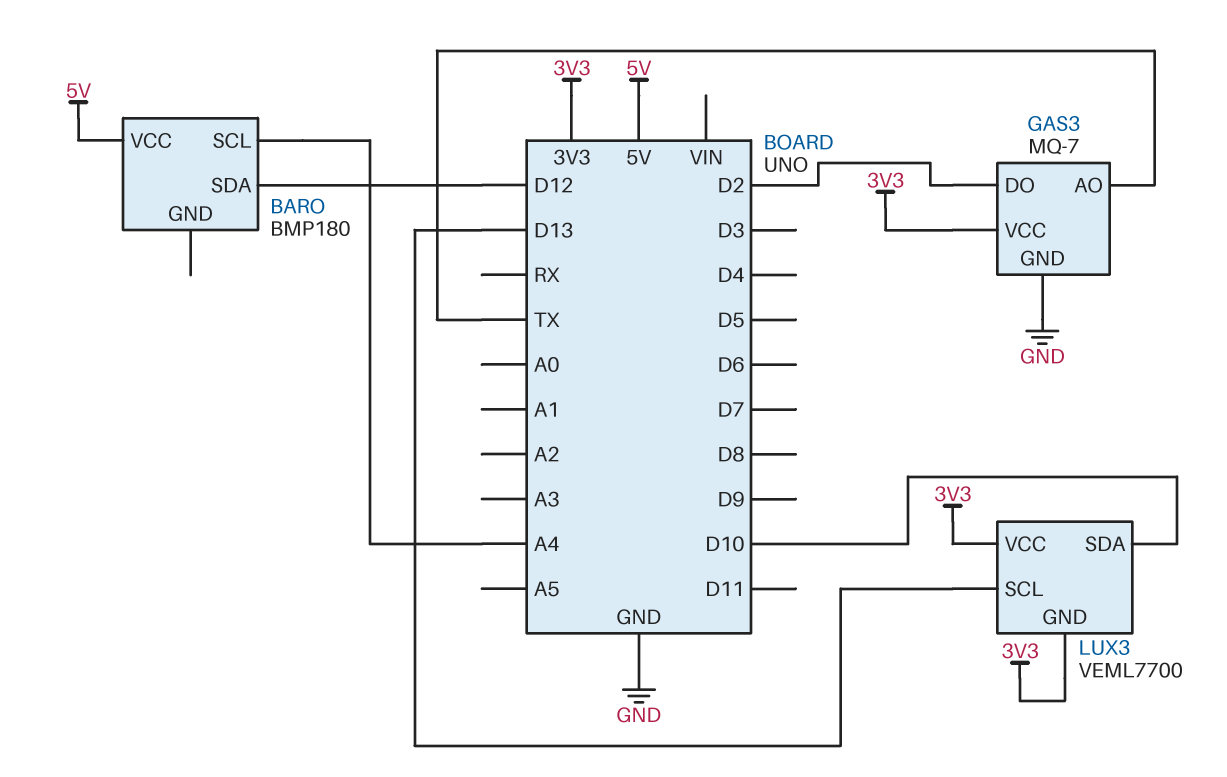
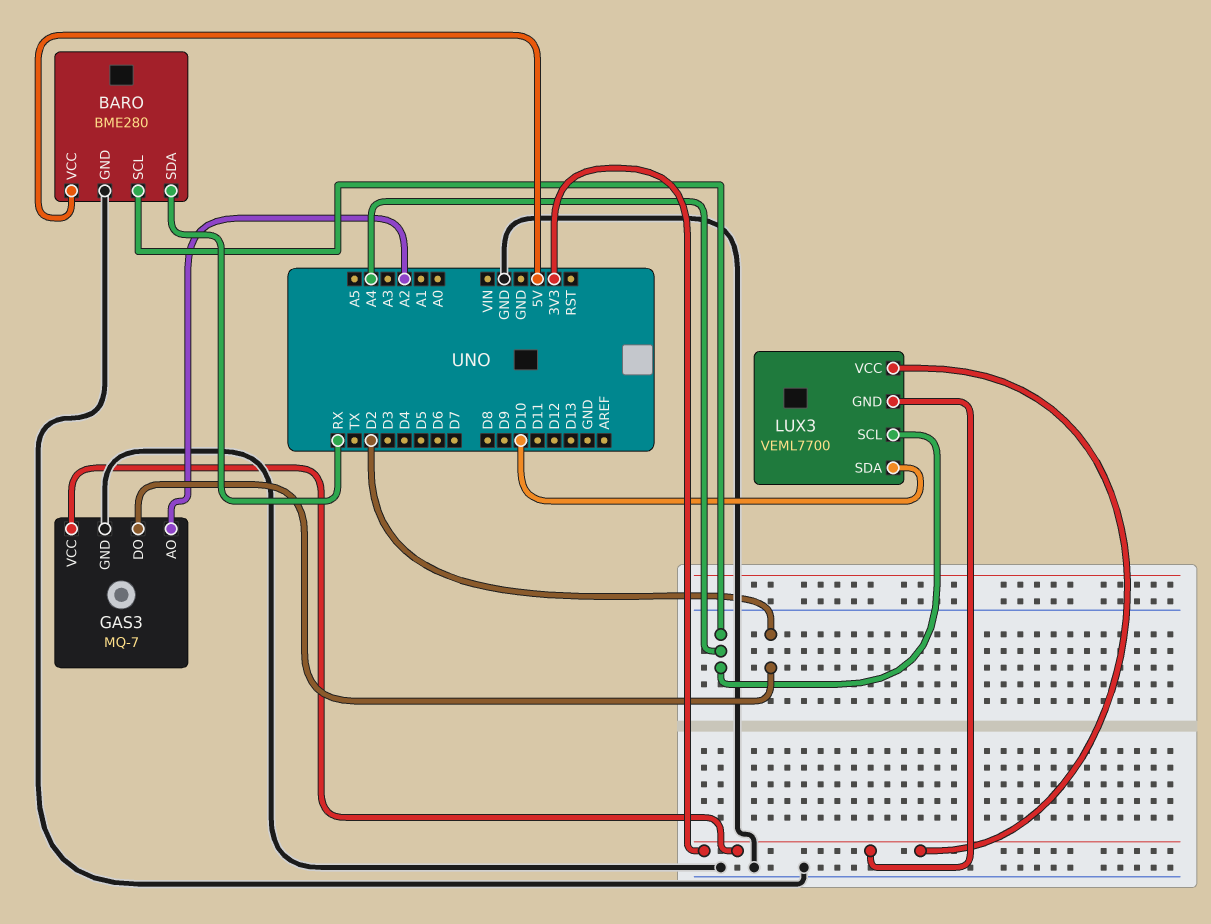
BARO: BMP180 -> BME280
BARO pin GND: none -> GND
BARO pin SDA: D12 -> RX
GAS3 pin AO: TX -> A2
LUX3 pin SCL: D13 -> A4

